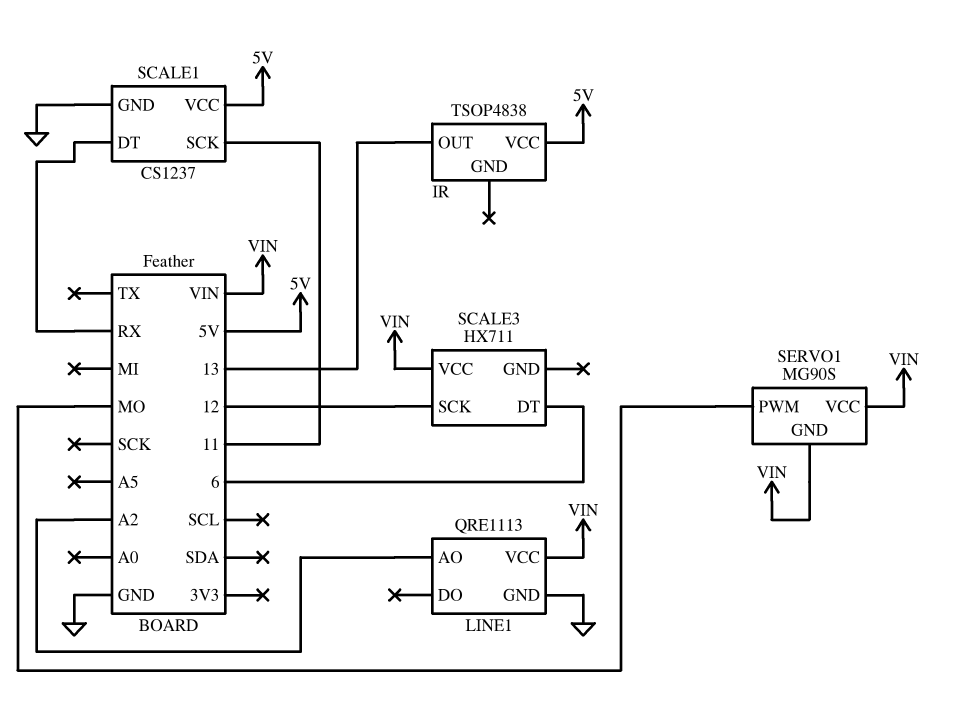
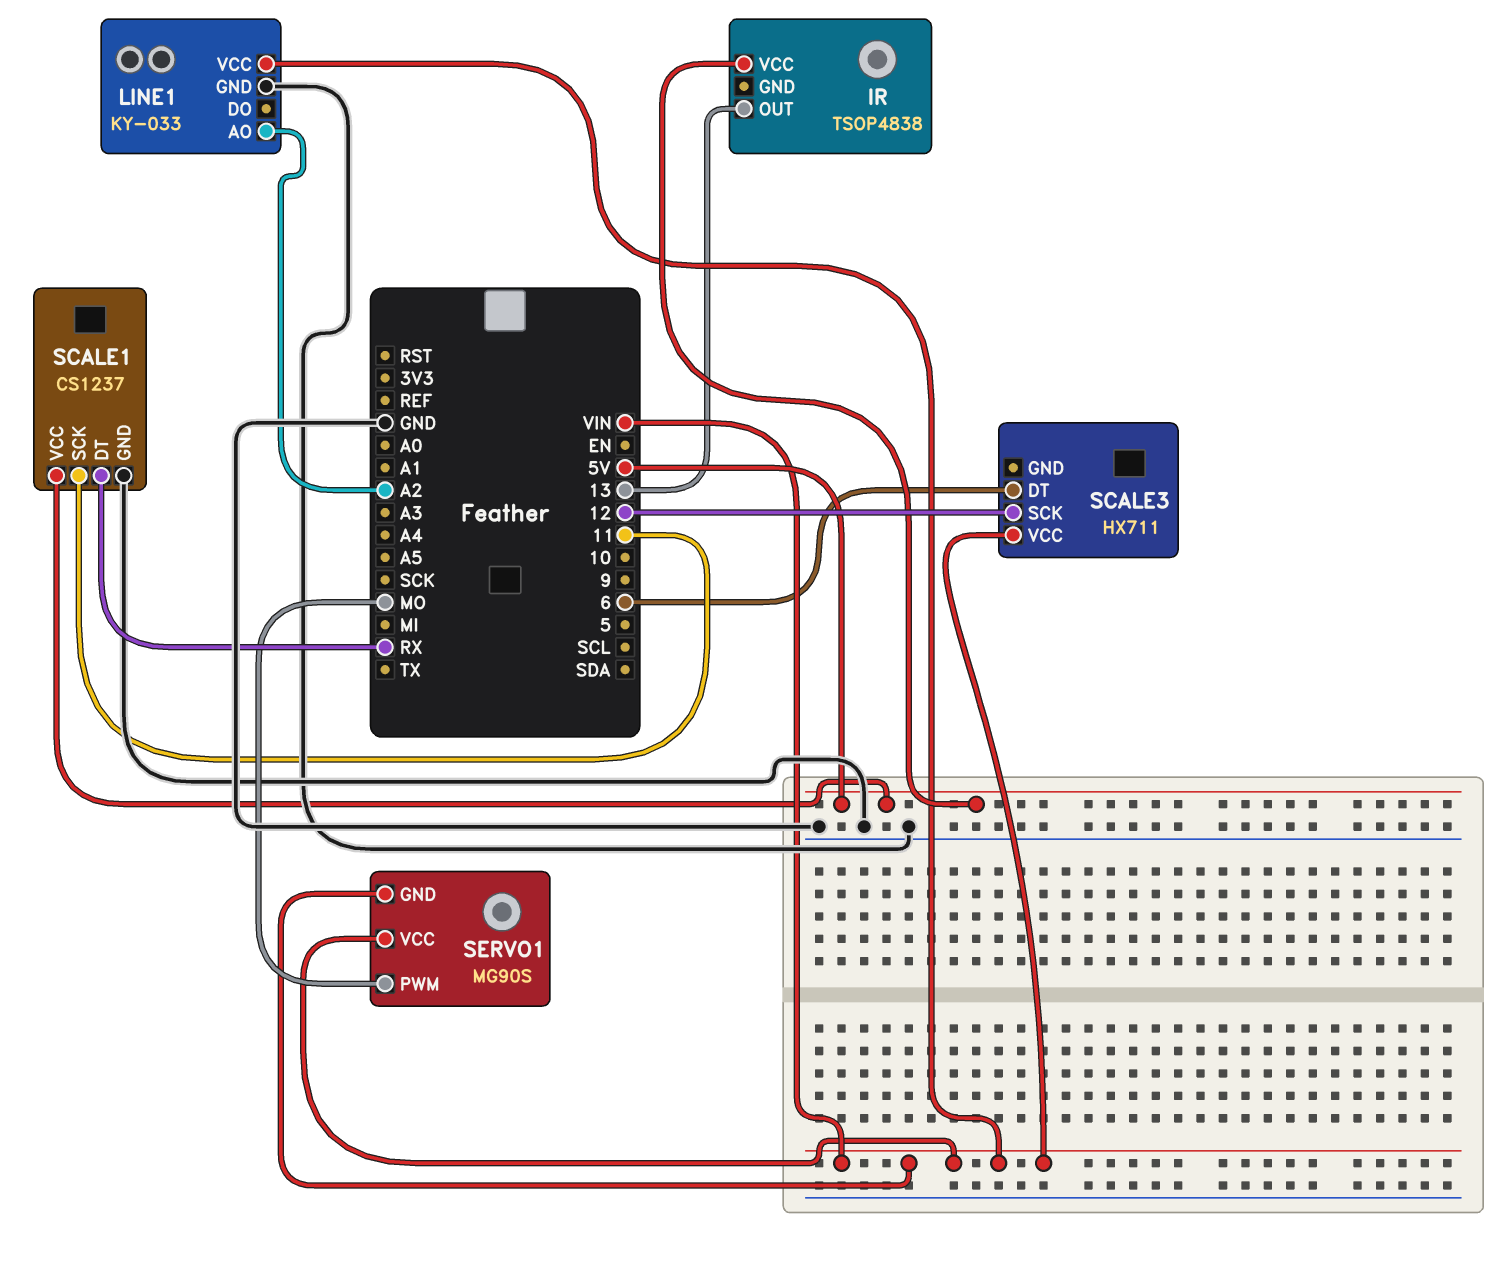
LINE1: QRE1113 -> KY-033

